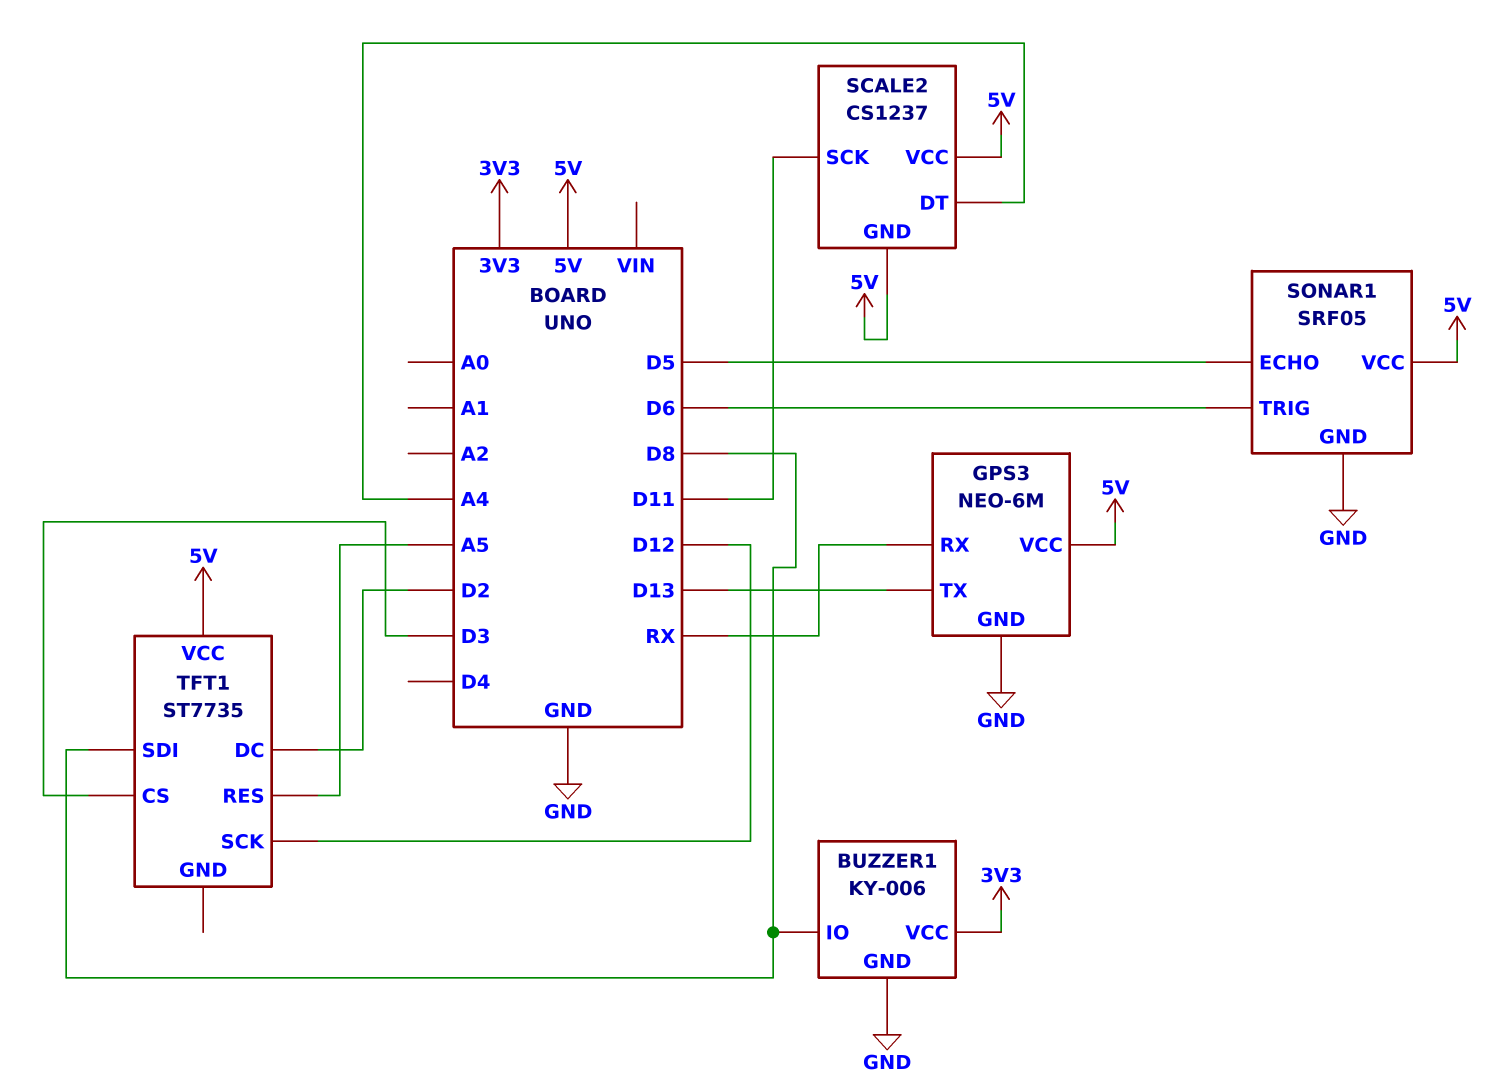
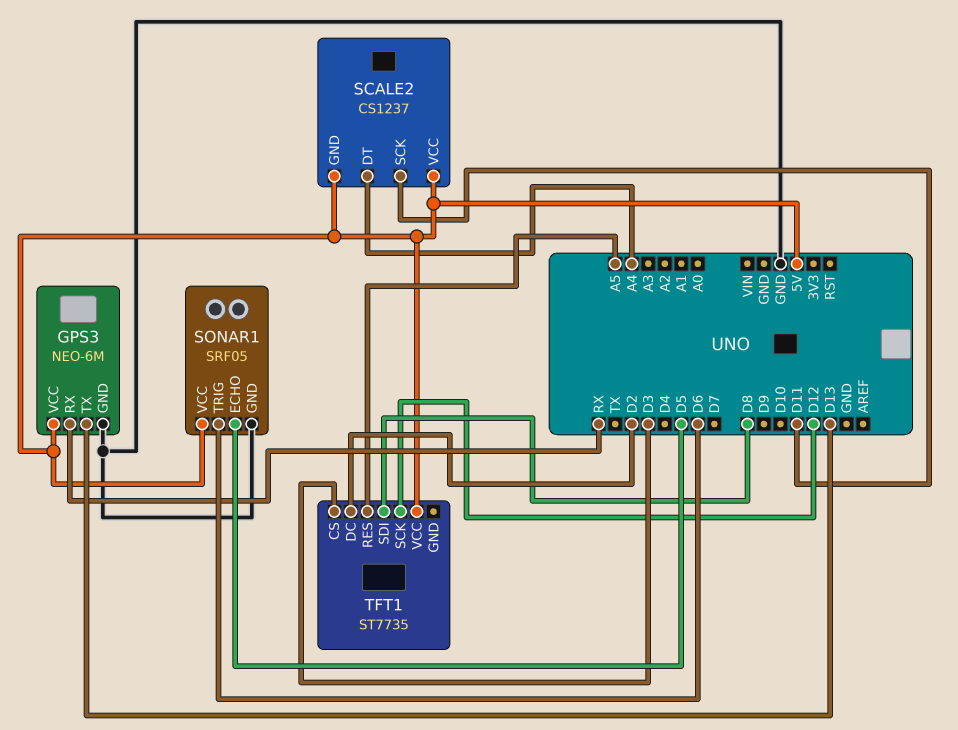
BUZZER1: KY-006 -> none
BUZZER1 pin GND: GND -> none
BUZZER1 pin IO: D8 -> none
BUZZER1 pin VCC: 3V3 -> none

